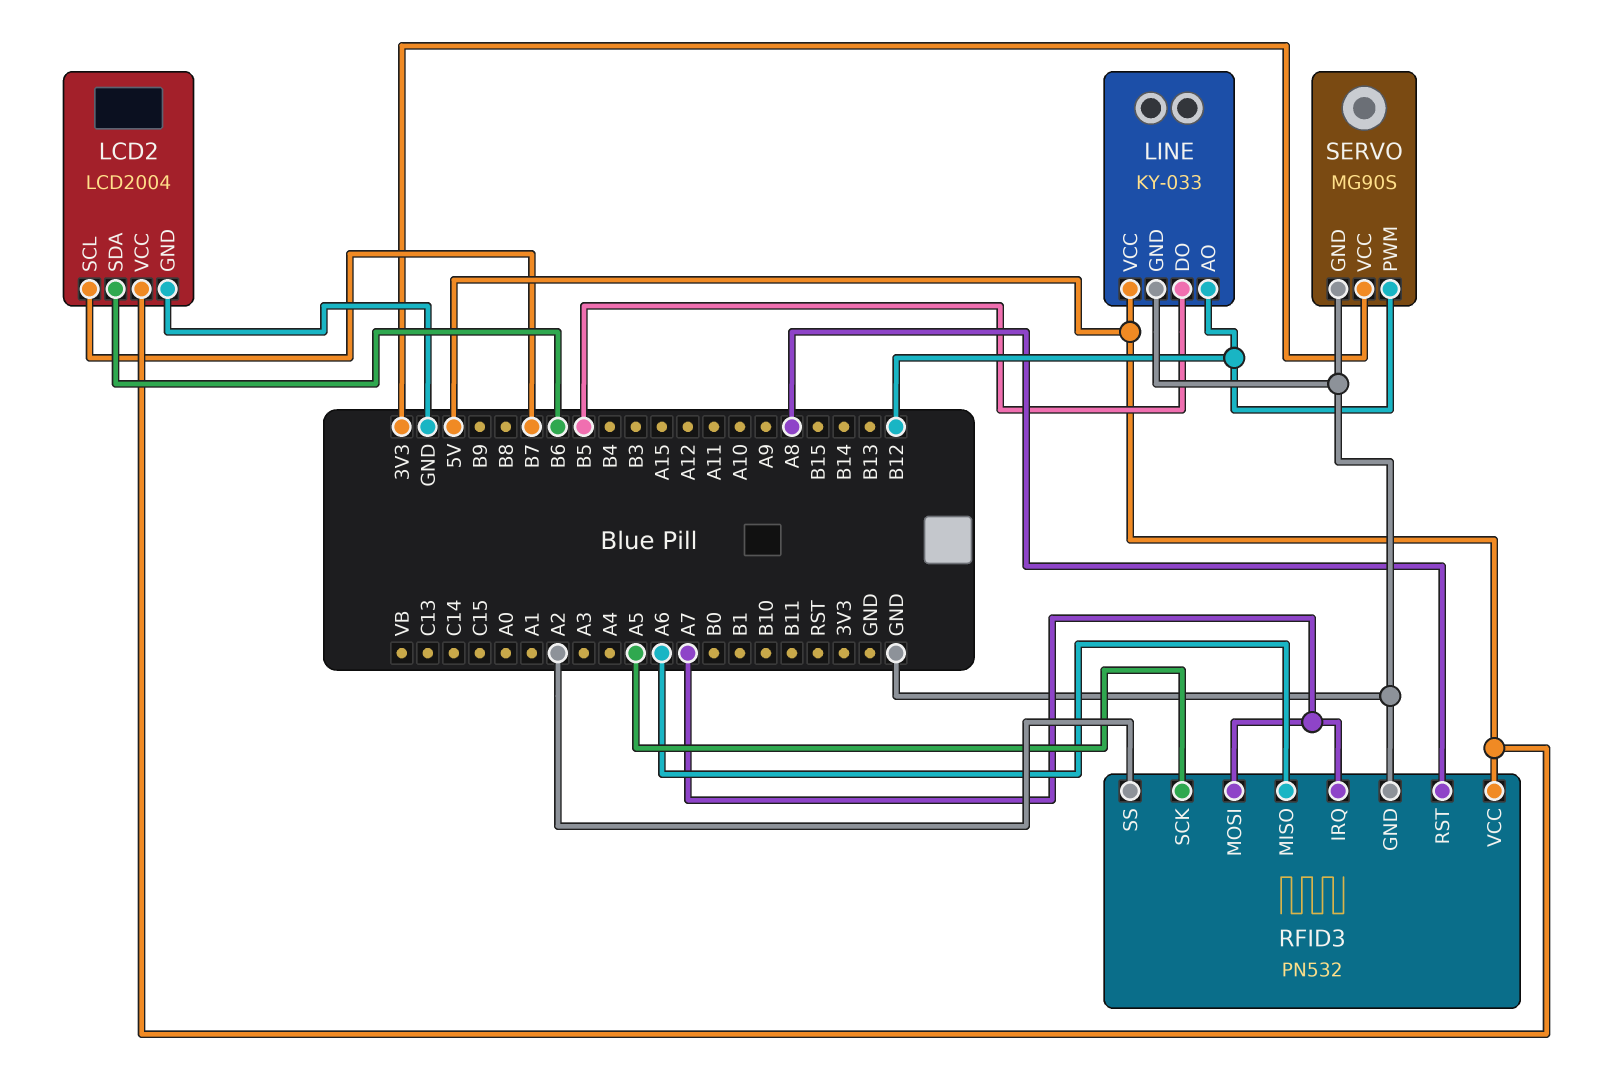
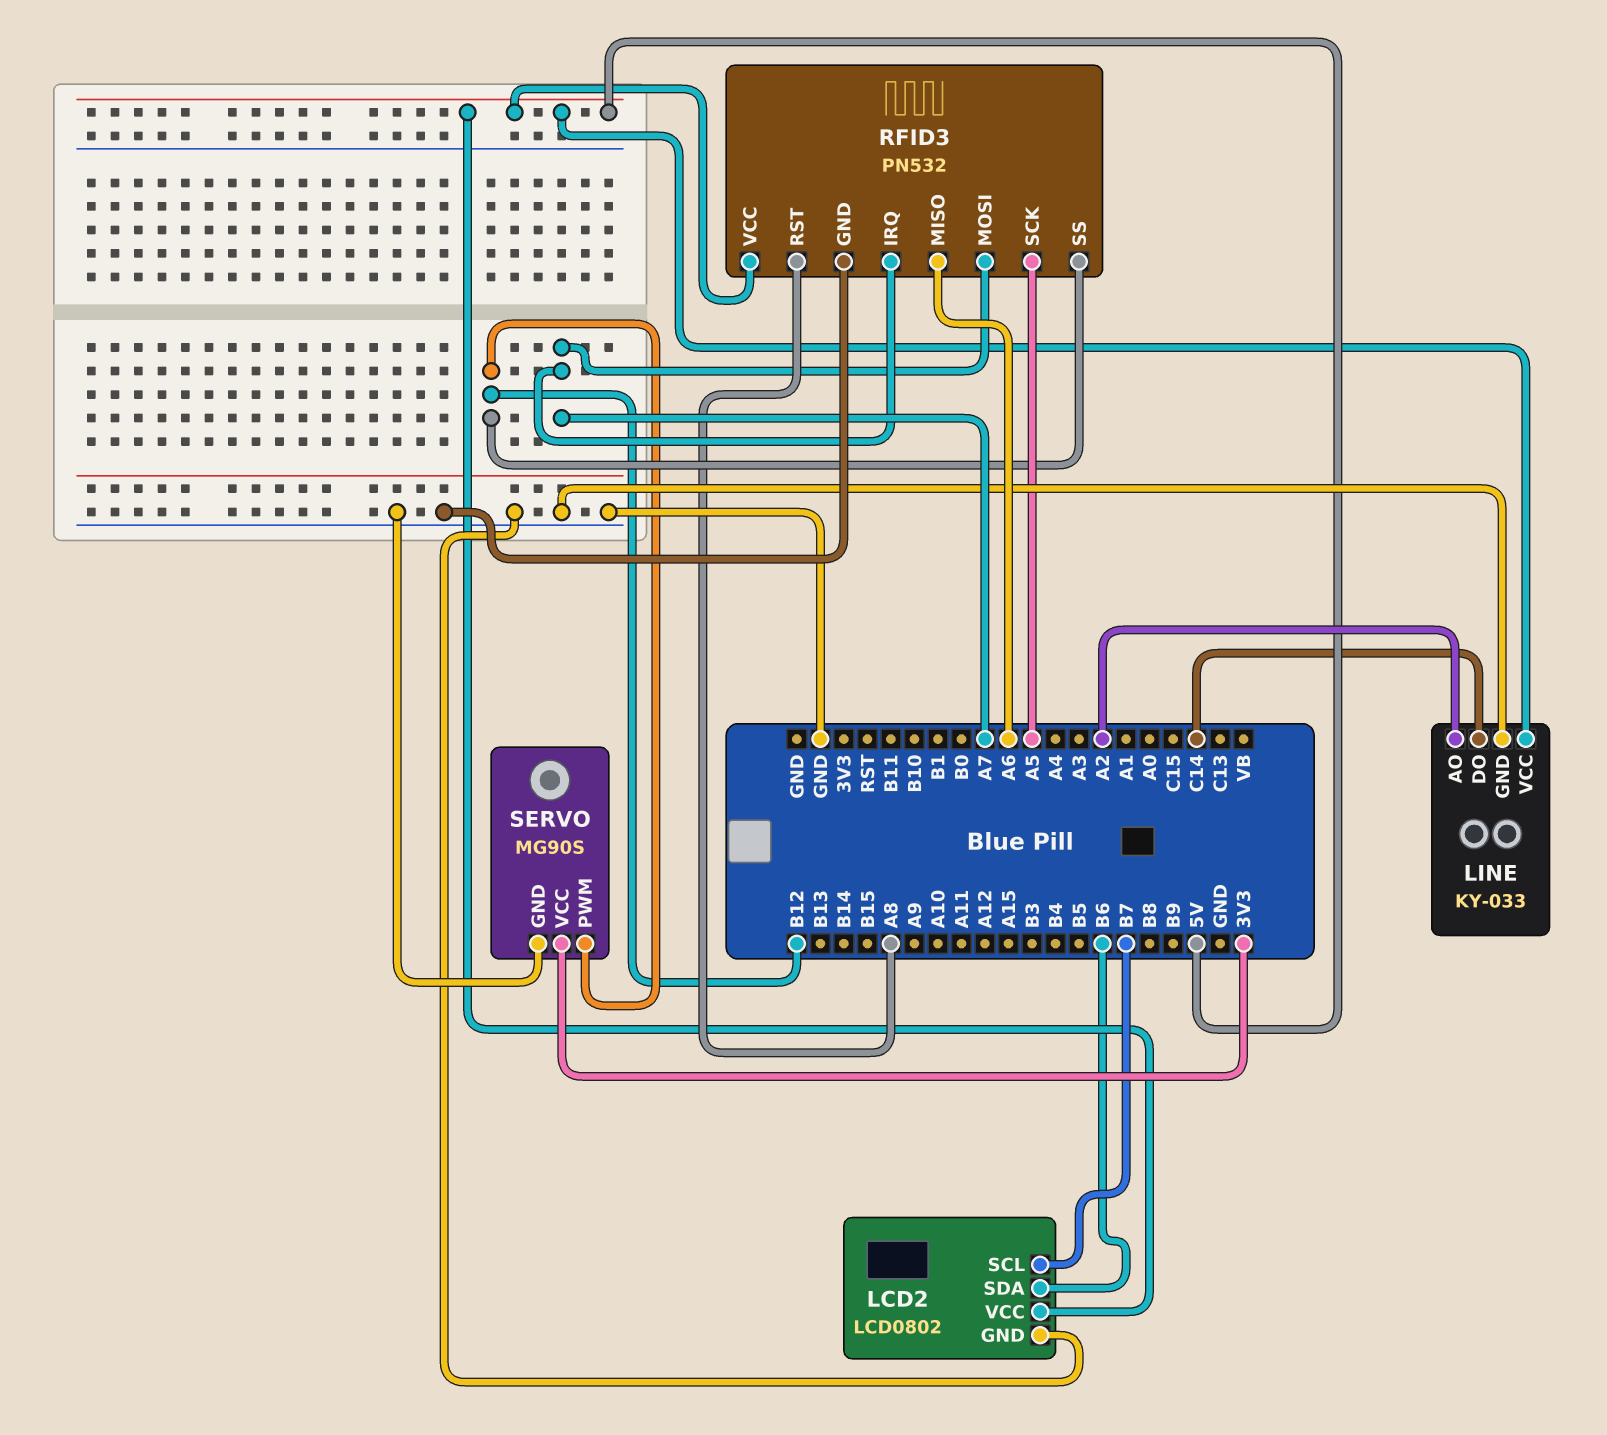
LCD2: LCD2004 -> LCD0802
LINE pin AO: B12 -> A2
LINE pin DO: B5 -> C14
RFID3 pin SS: A2 -> B12

